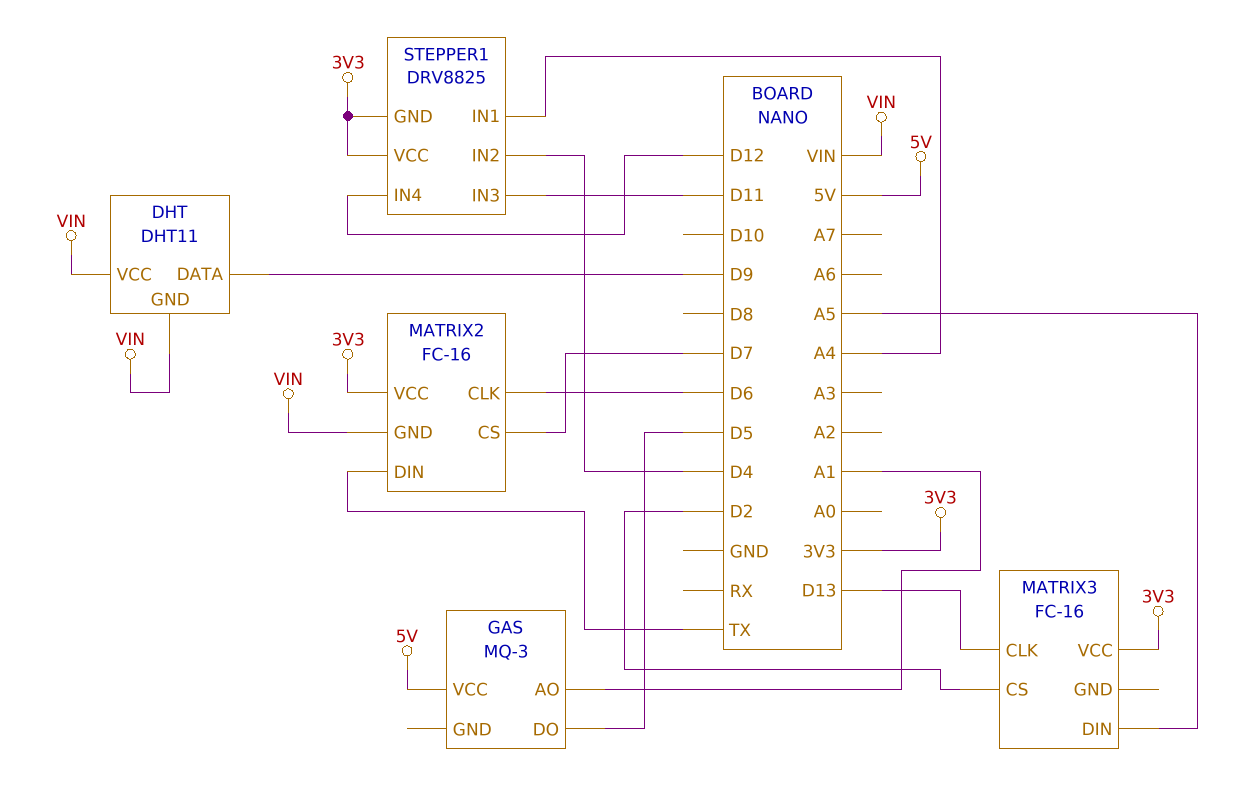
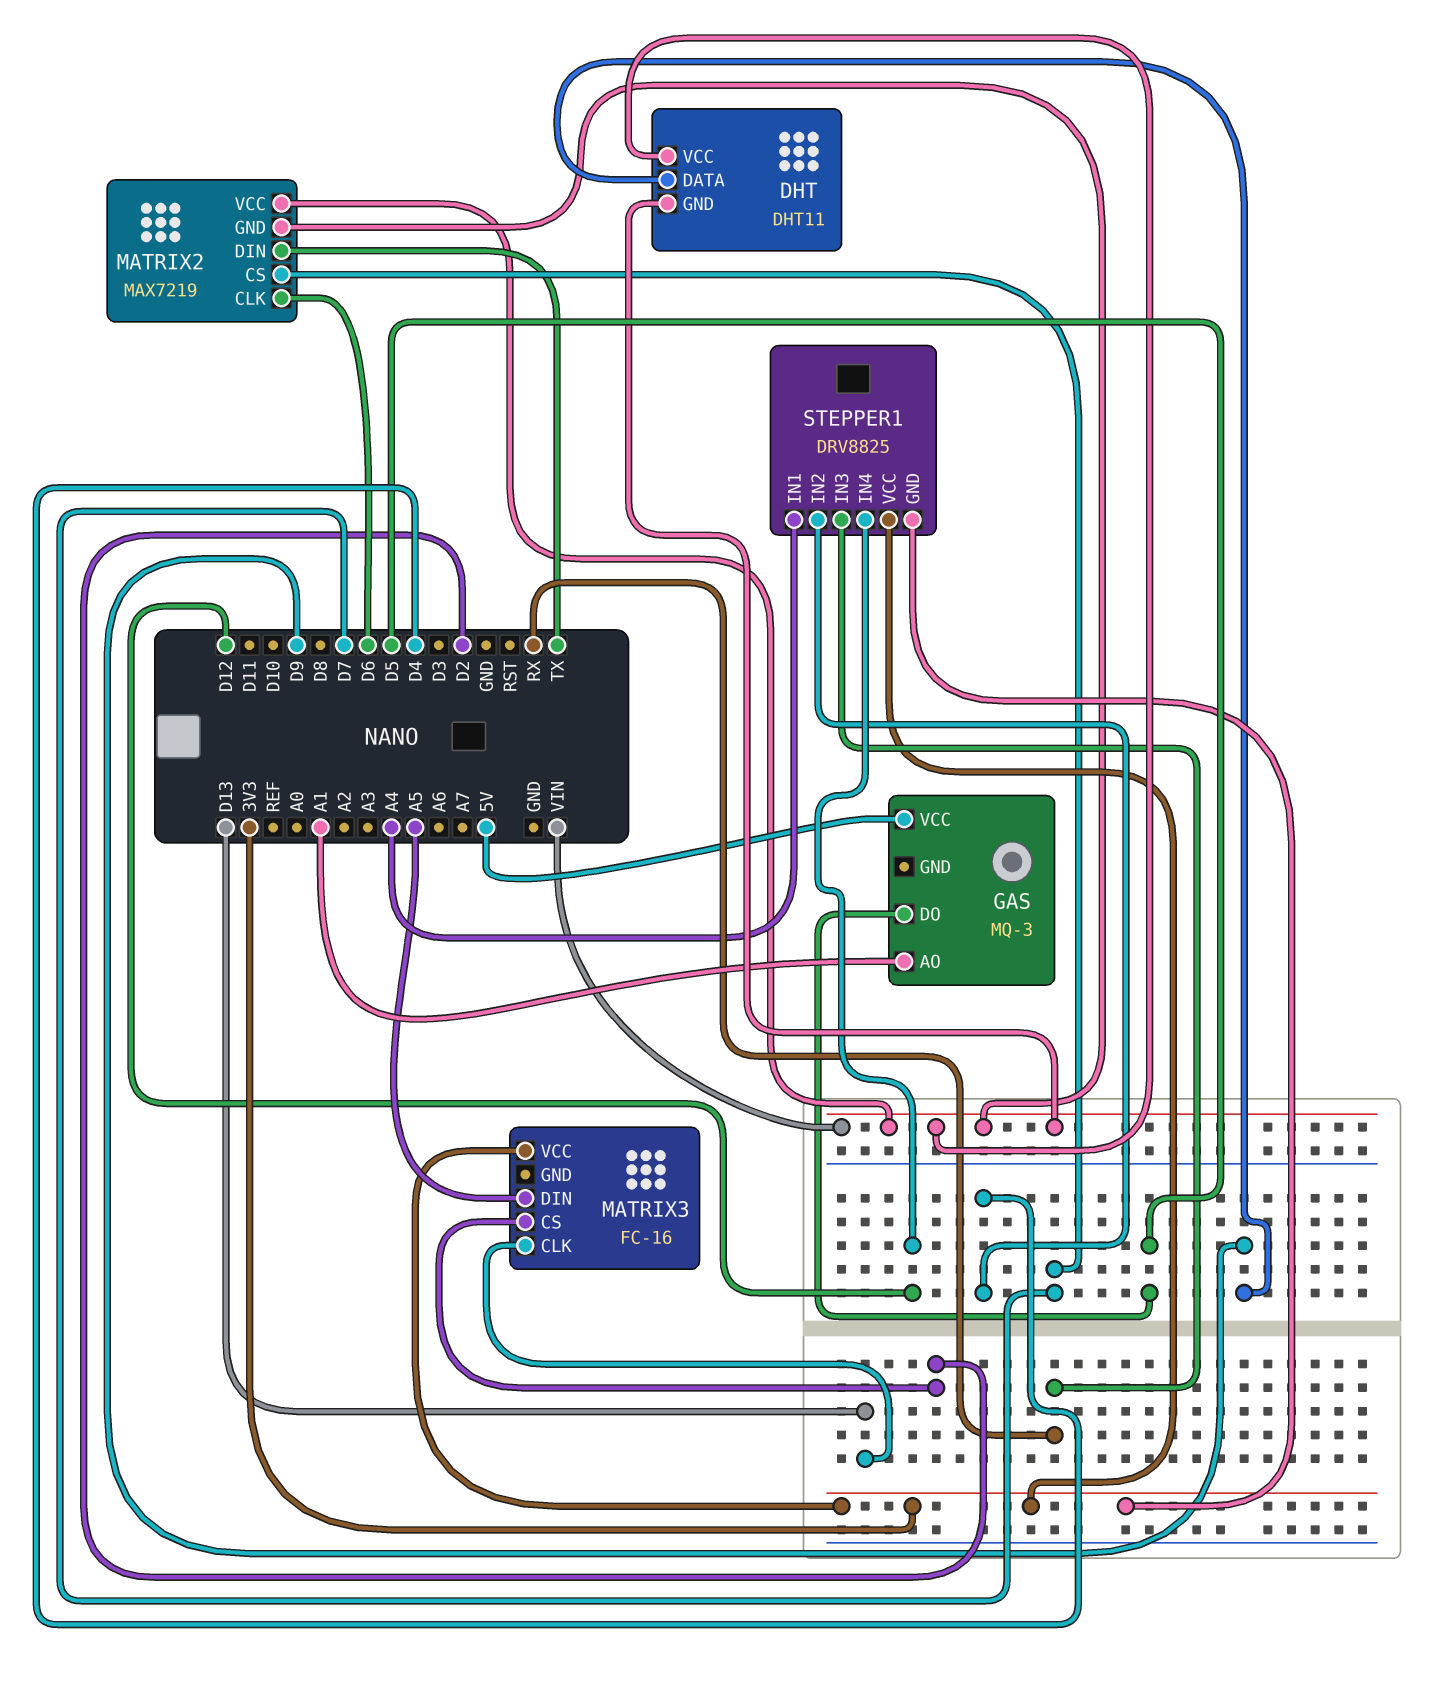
MATRIX2: FC-16 -> MAX7219
MATRIX2 pin VCC: 3V3 -> VIN
STEPPER1 pin IN3: D11 -> RX

